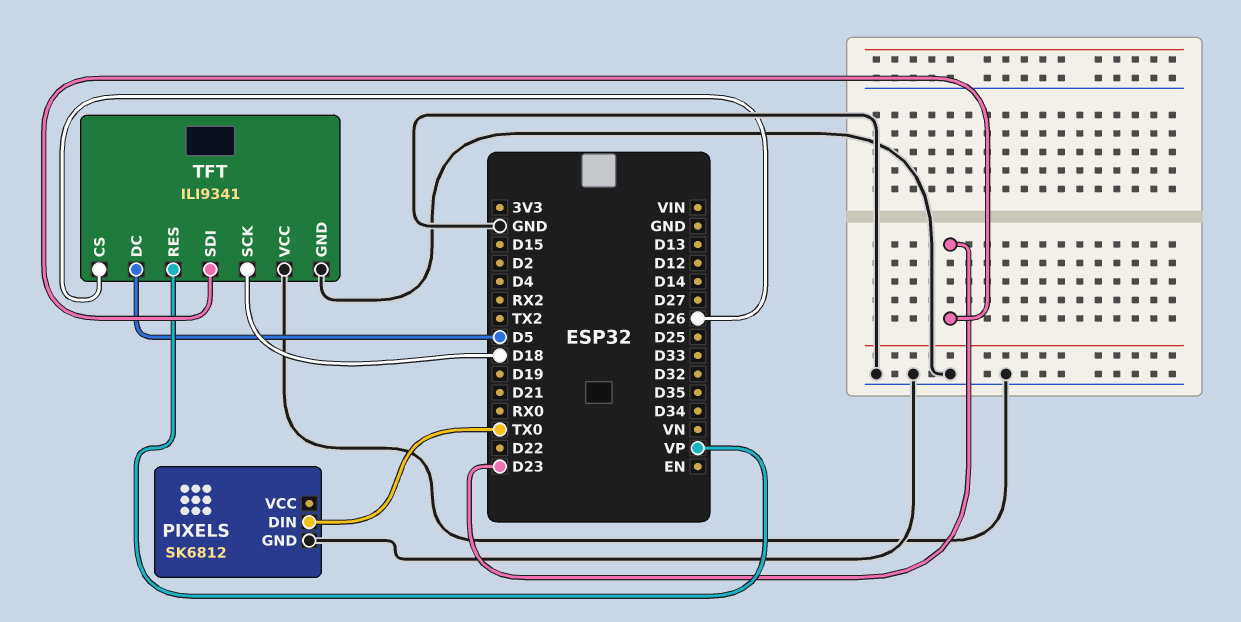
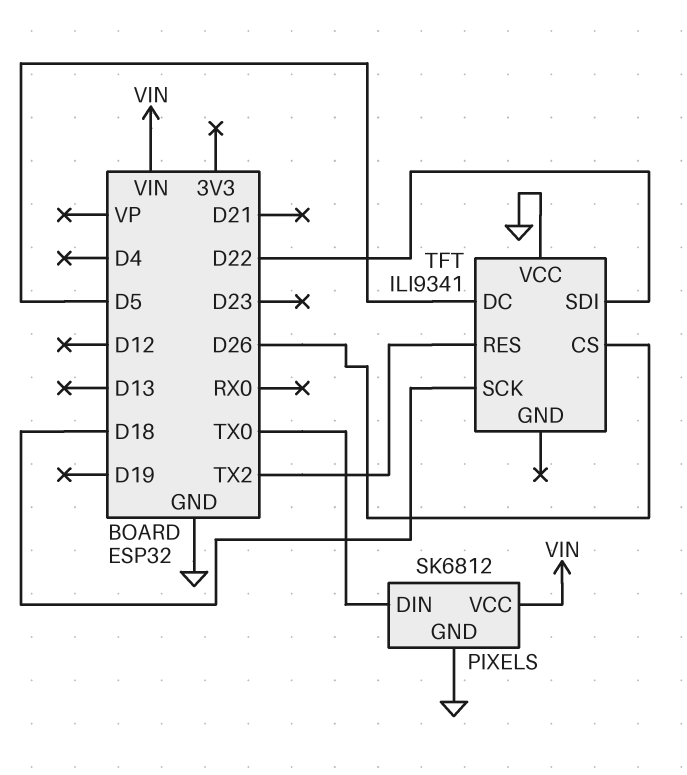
PIXELS pin VCC: none -> VIN
TFT pin GND: GND -> none
TFT pin RES: VP -> TX2
TFT pin SDI: D23 -> D22

